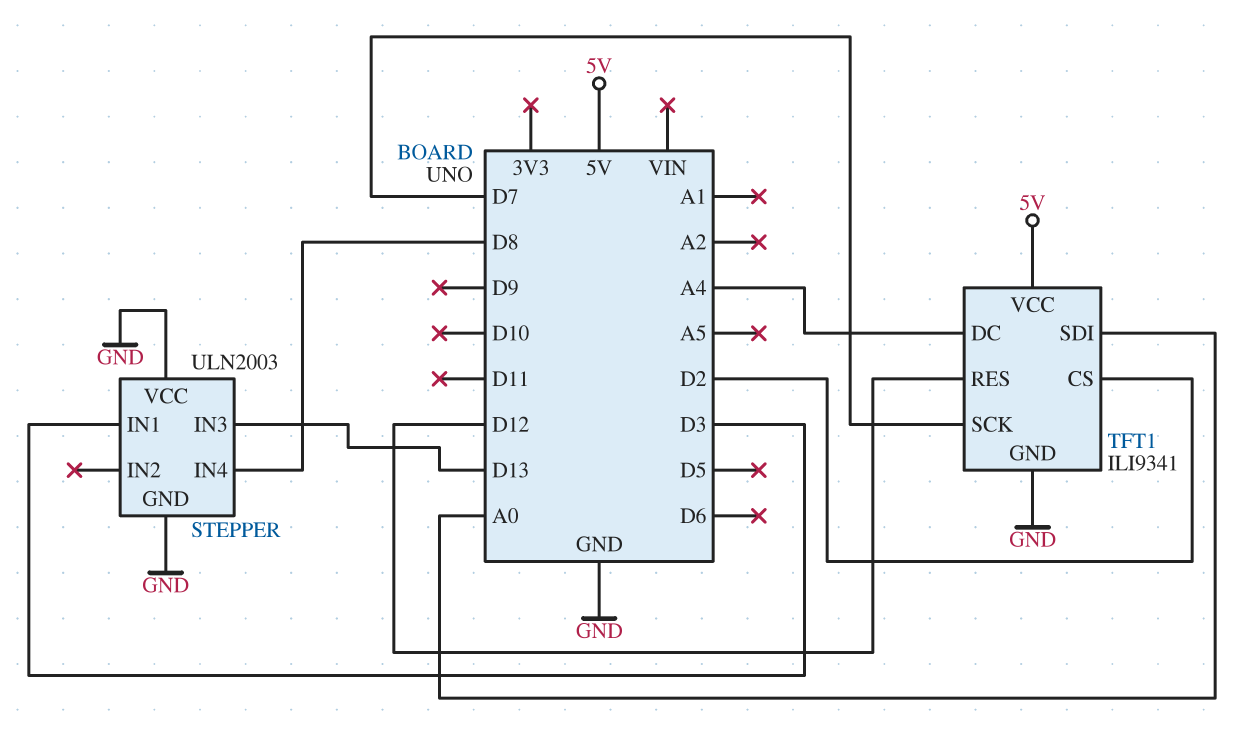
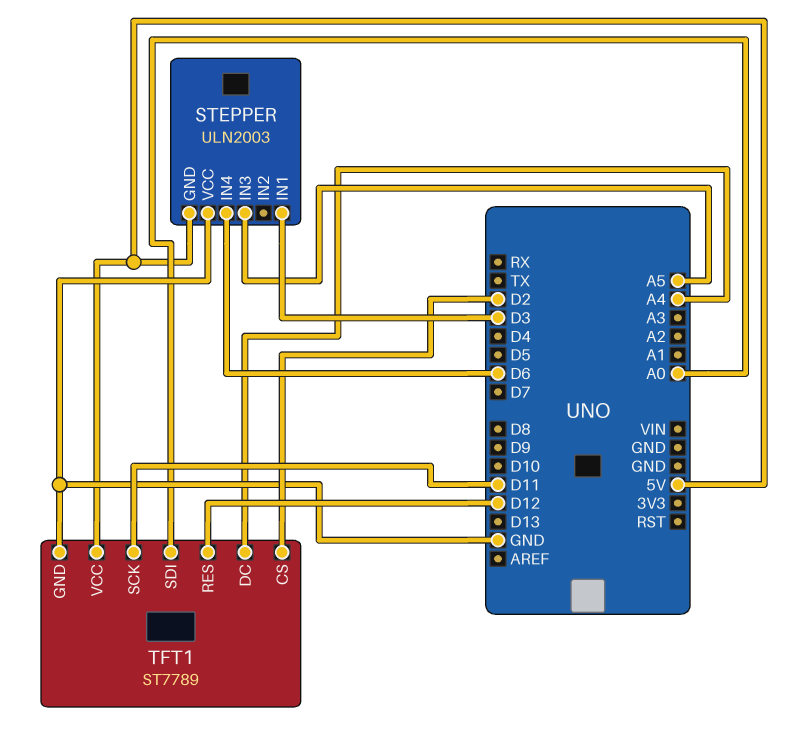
STEPPER pin GND: GND -> 5V
STEPPER pin IN3: D13 -> A5
STEPPER pin IN4: D8 -> D6
TFT1: ILI9341 -> ST7789
TFT1 pin SCK: D7 -> D11

